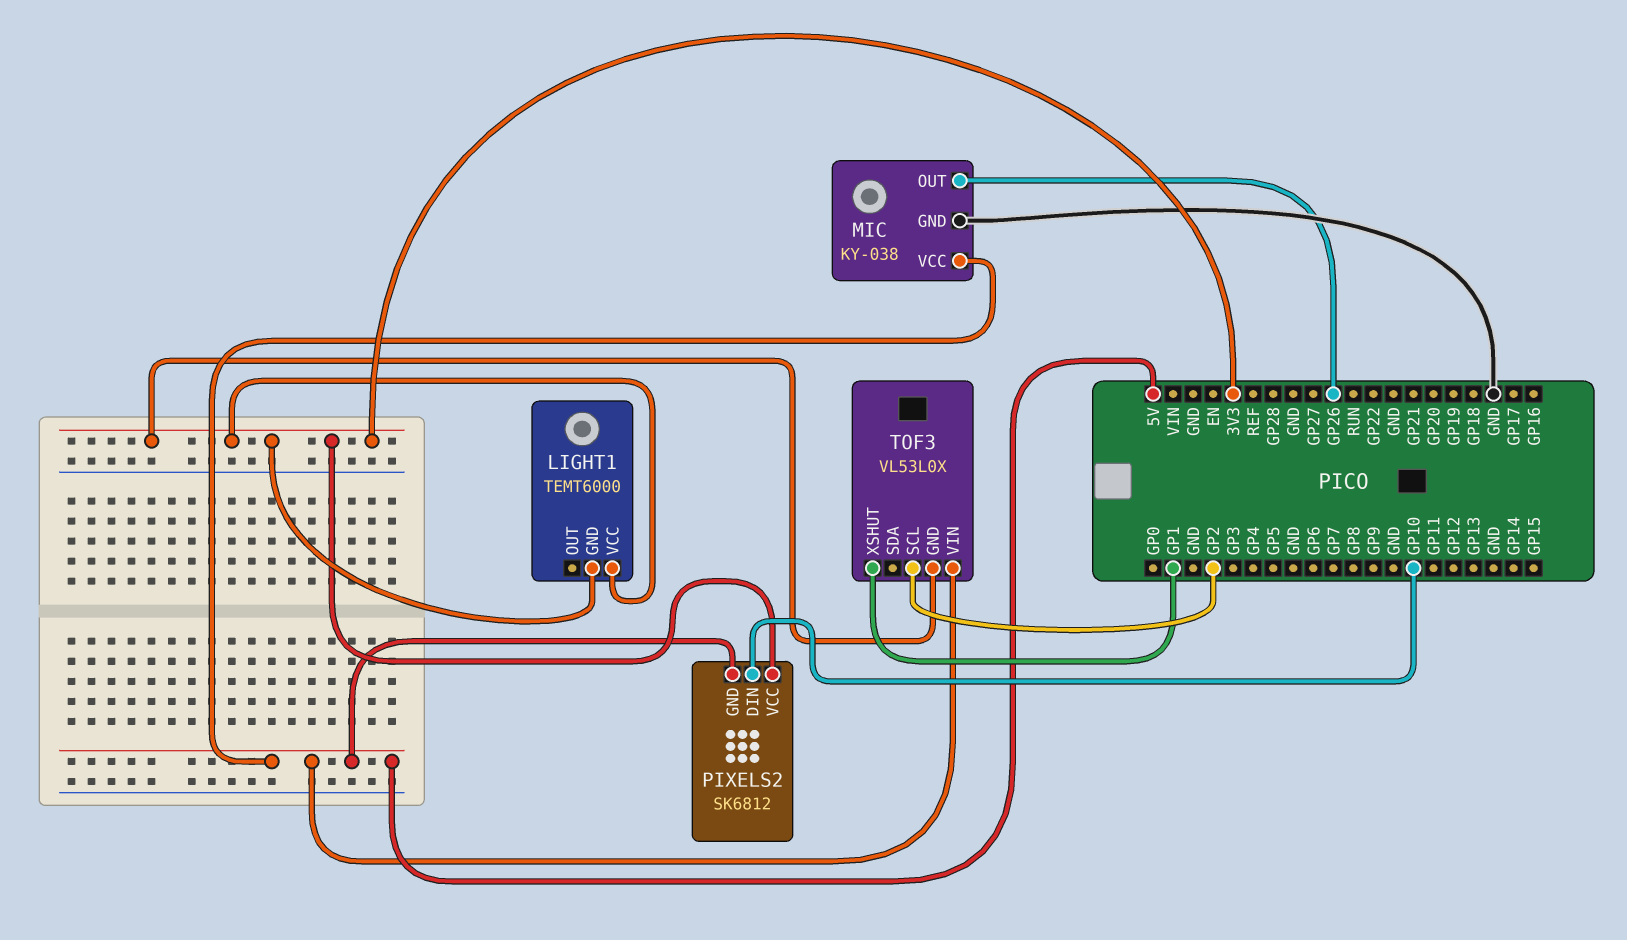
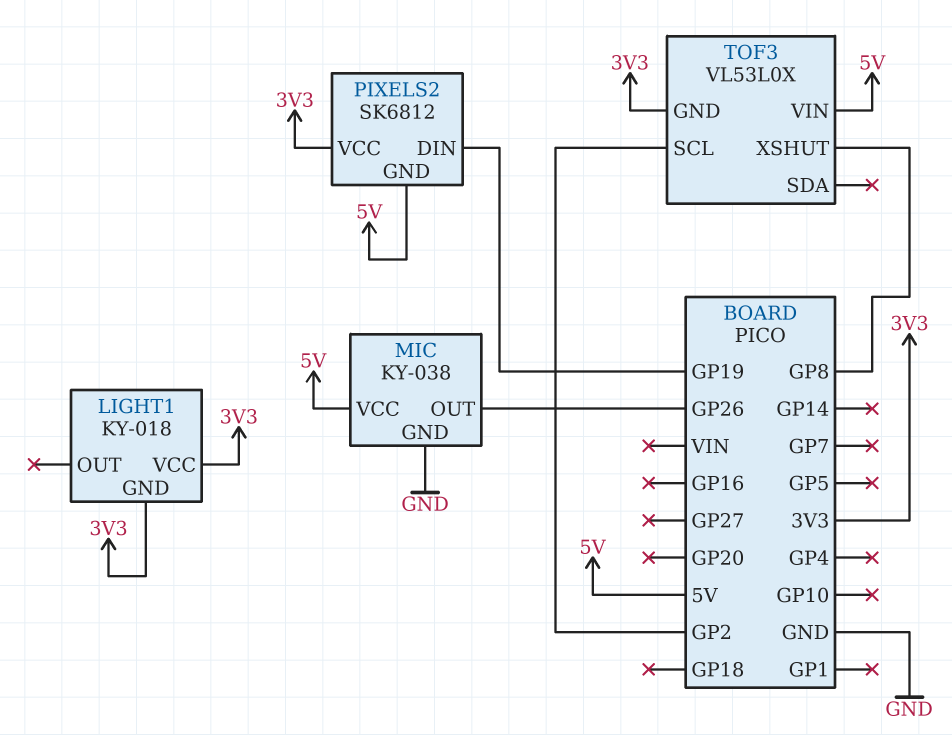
LIGHT1: TEMT6000 -> KY-018
PIXELS2 pin DIN: GP10 -> GP19
TOF3 pin XSHUT: GP1 -> GP8

